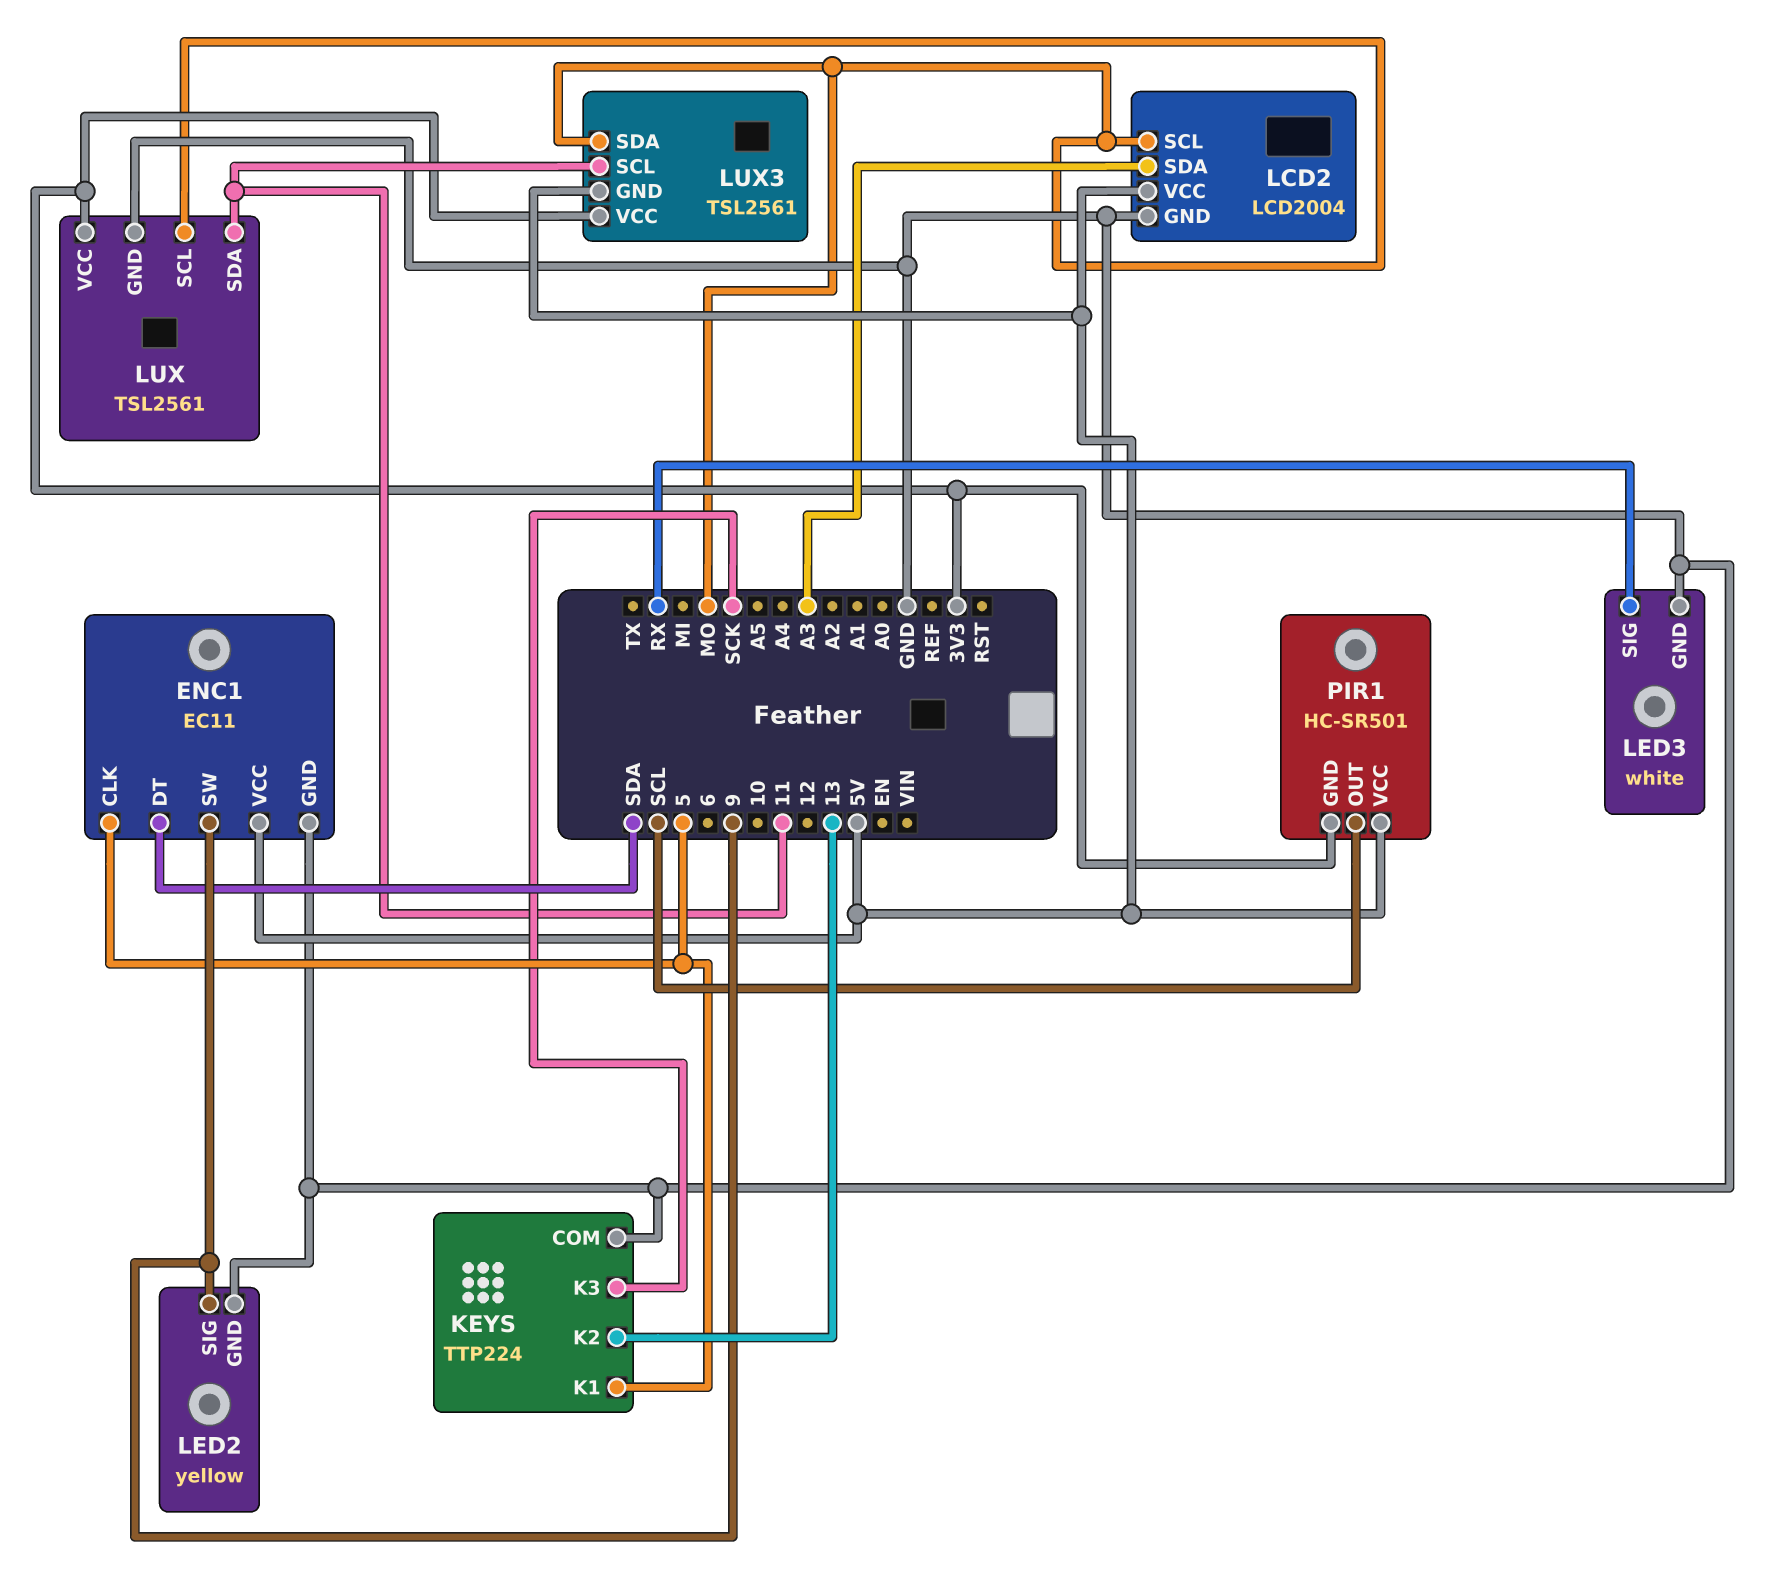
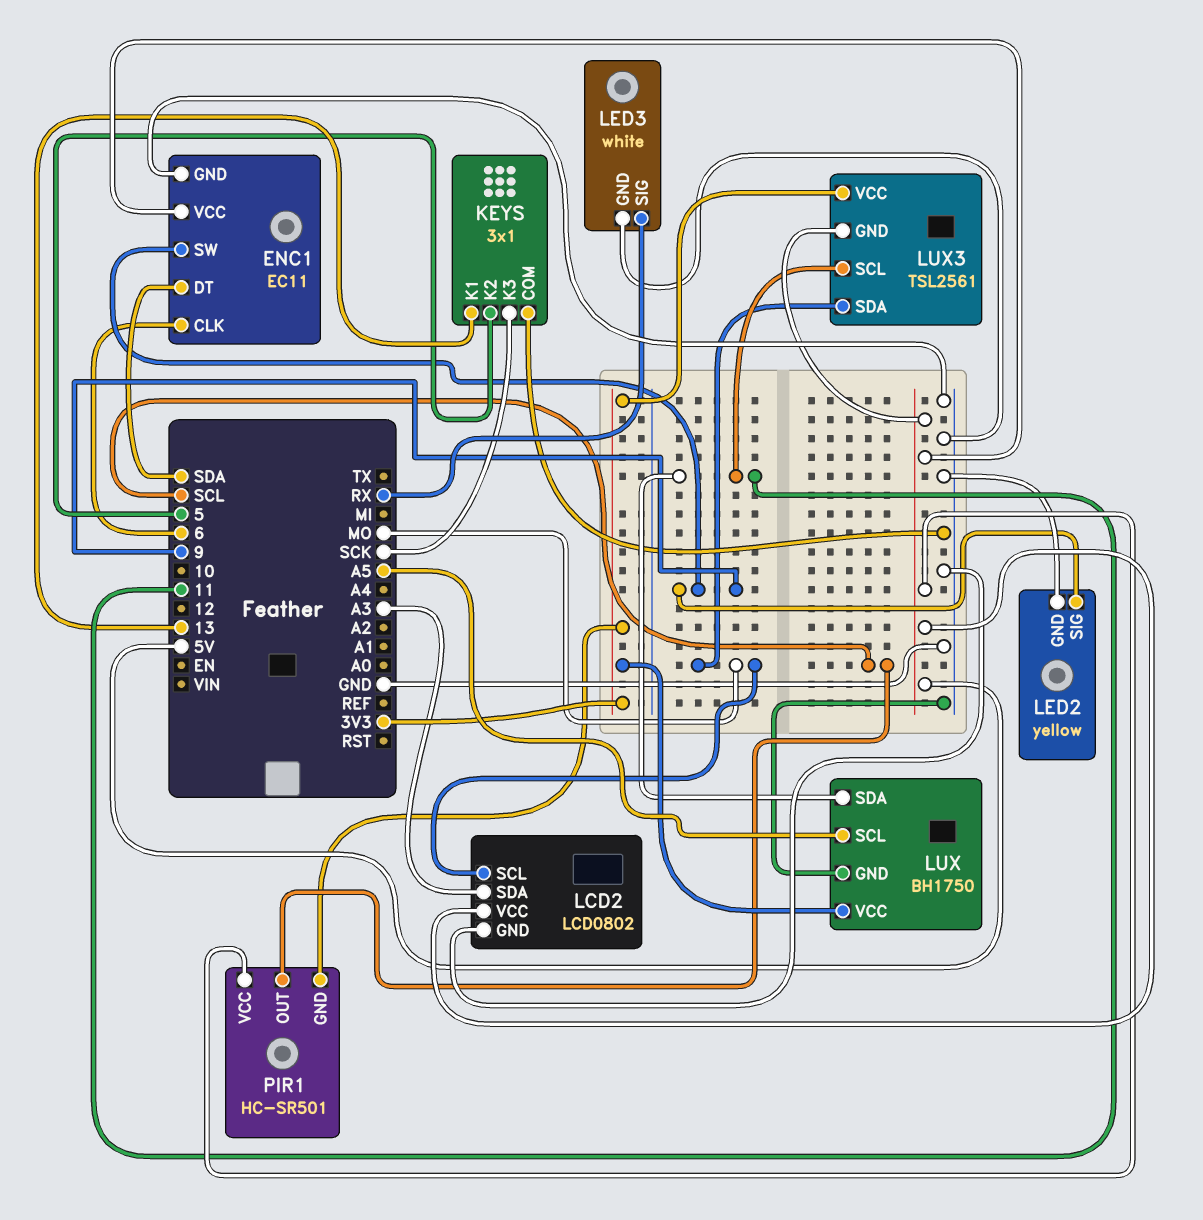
ENC1 pin CLK: 5 -> 6
KEYS: TTP224 -> 3x1
KEYS pin K1: 5 -> 13
KEYS pin K2: 13 -> 5
LCD2: LCD2004 -> LCD0802
LUX: TSL2561 -> BH1750
LUX pin SCL: MO -> A5

